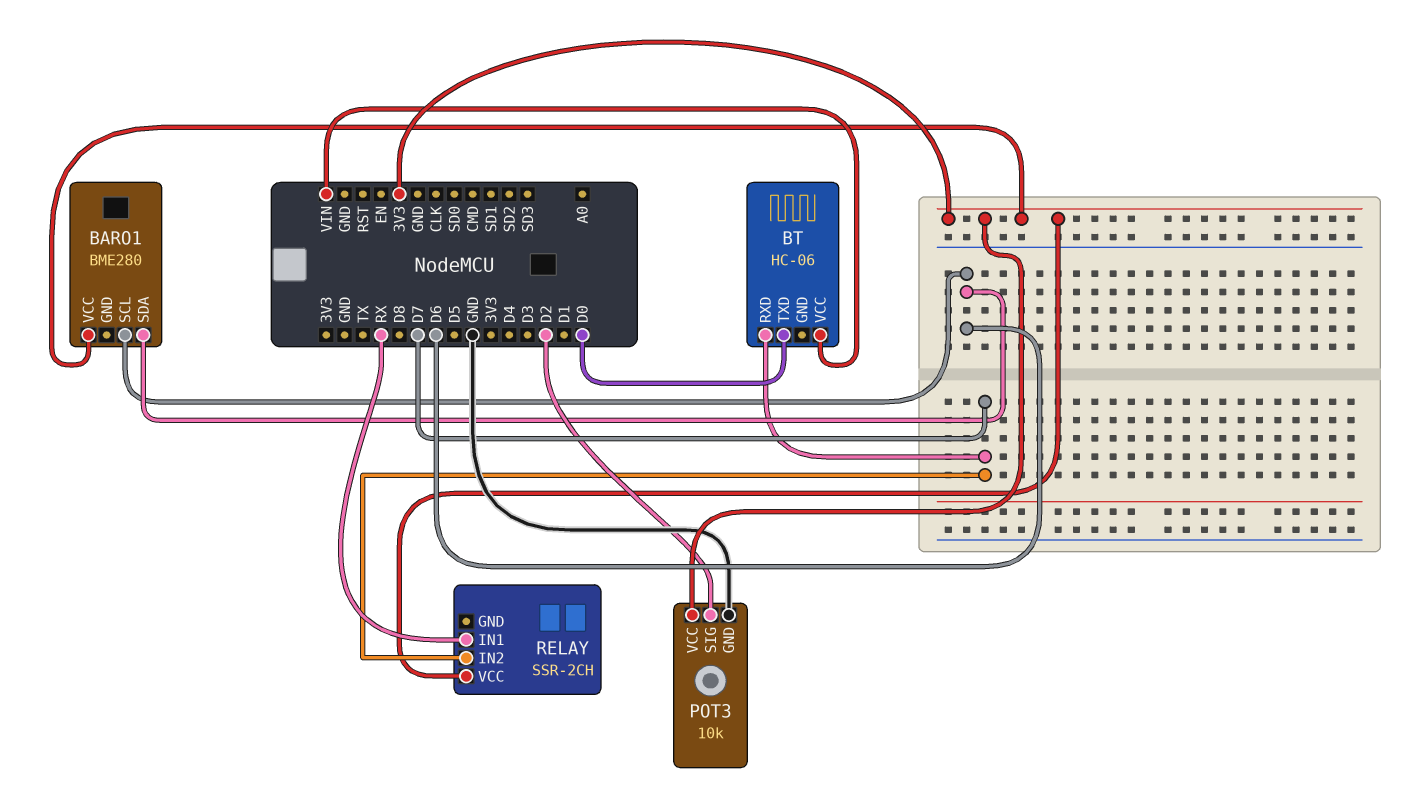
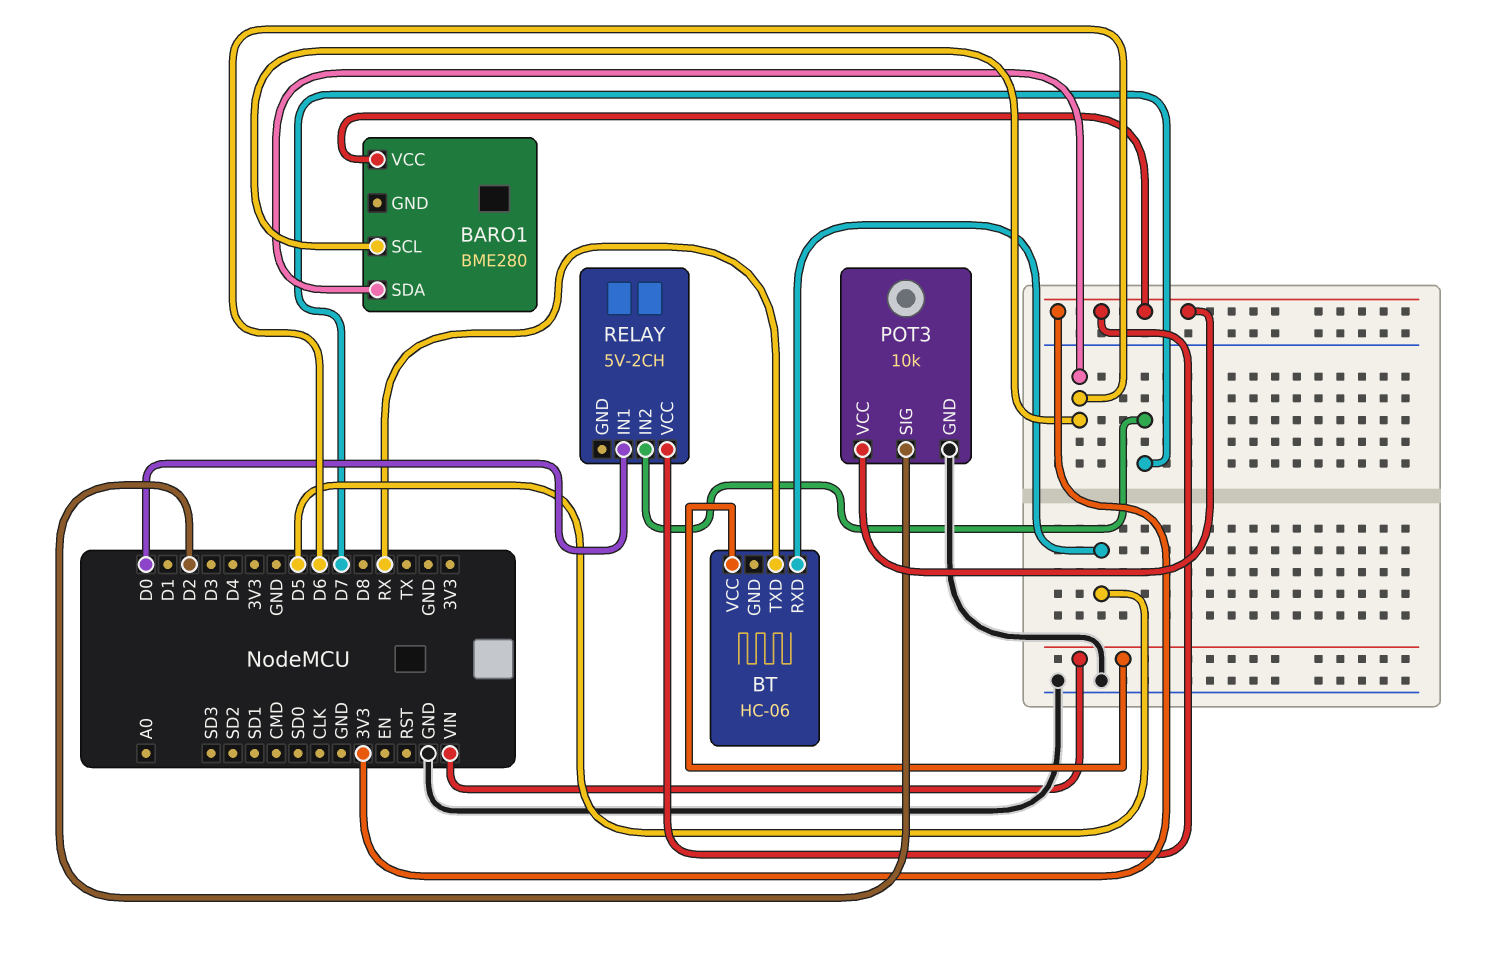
BT pin RXD: D7 -> D5
BT pin TXD: D0 -> RX
RELAY: SSR-2CH -> 5V-2CH
RELAY pin IN1: RX -> D0

